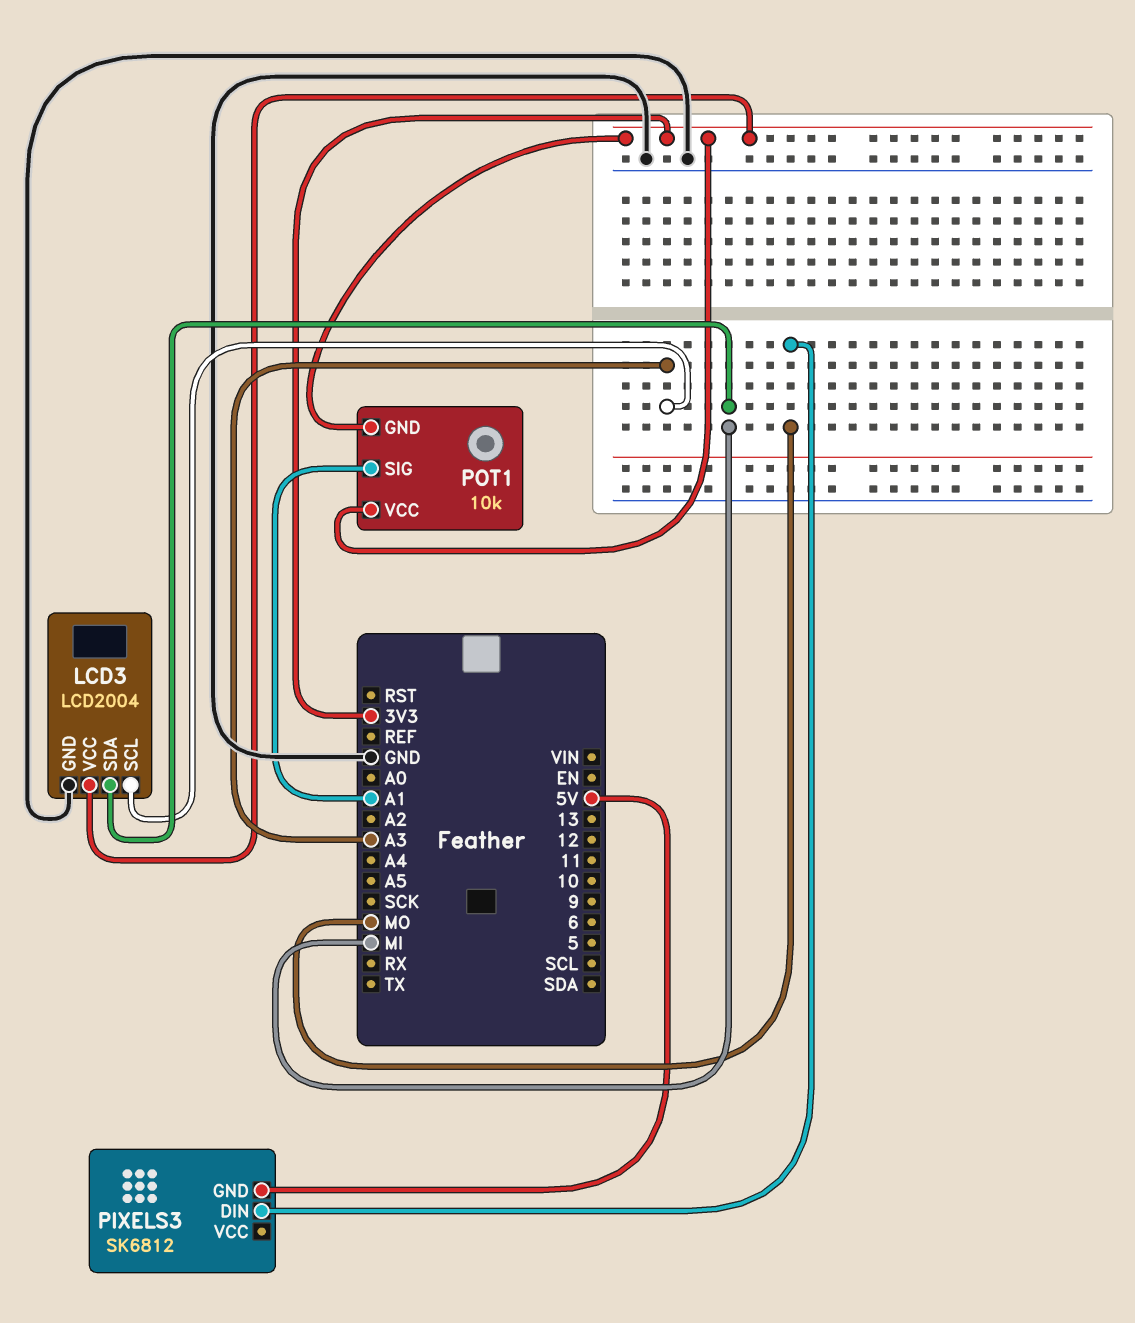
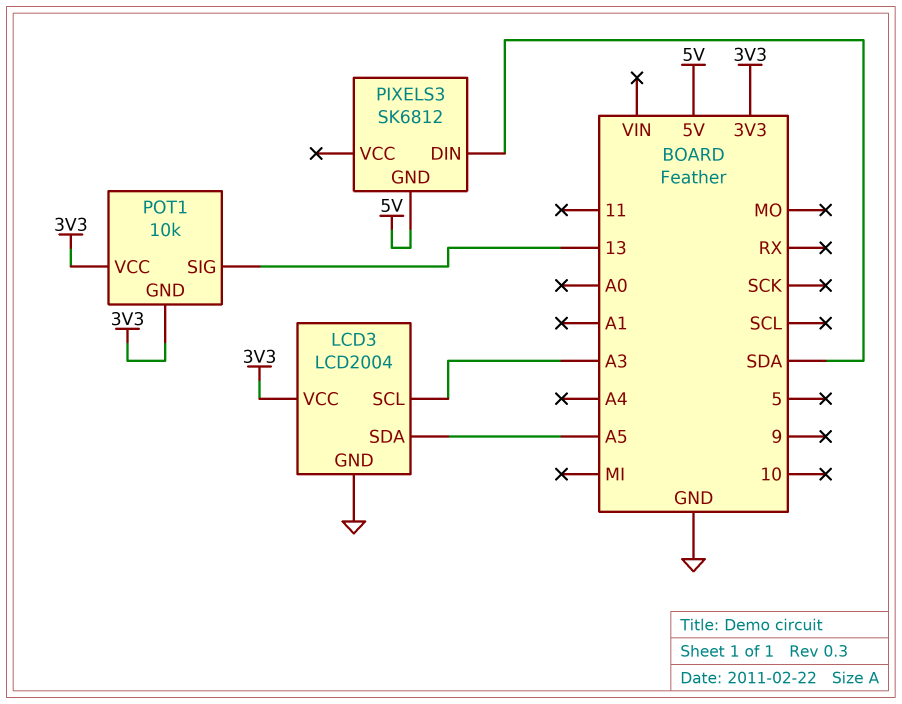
LCD3 pin SDA: MI -> A5
PIXELS3 pin DIN: MO -> SDA
POT1 pin SIG: A1 -> 13

